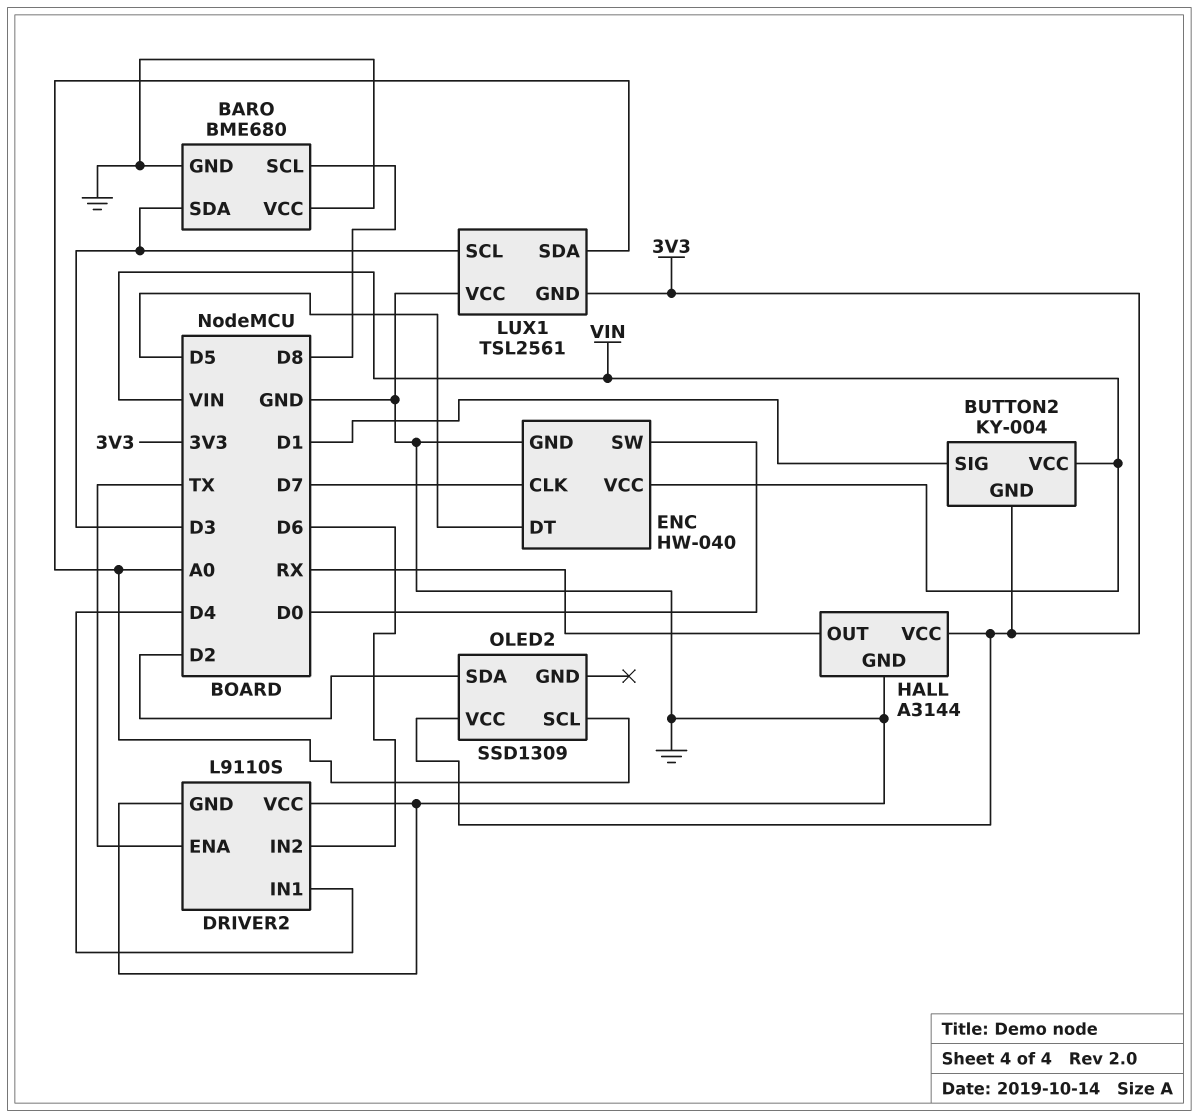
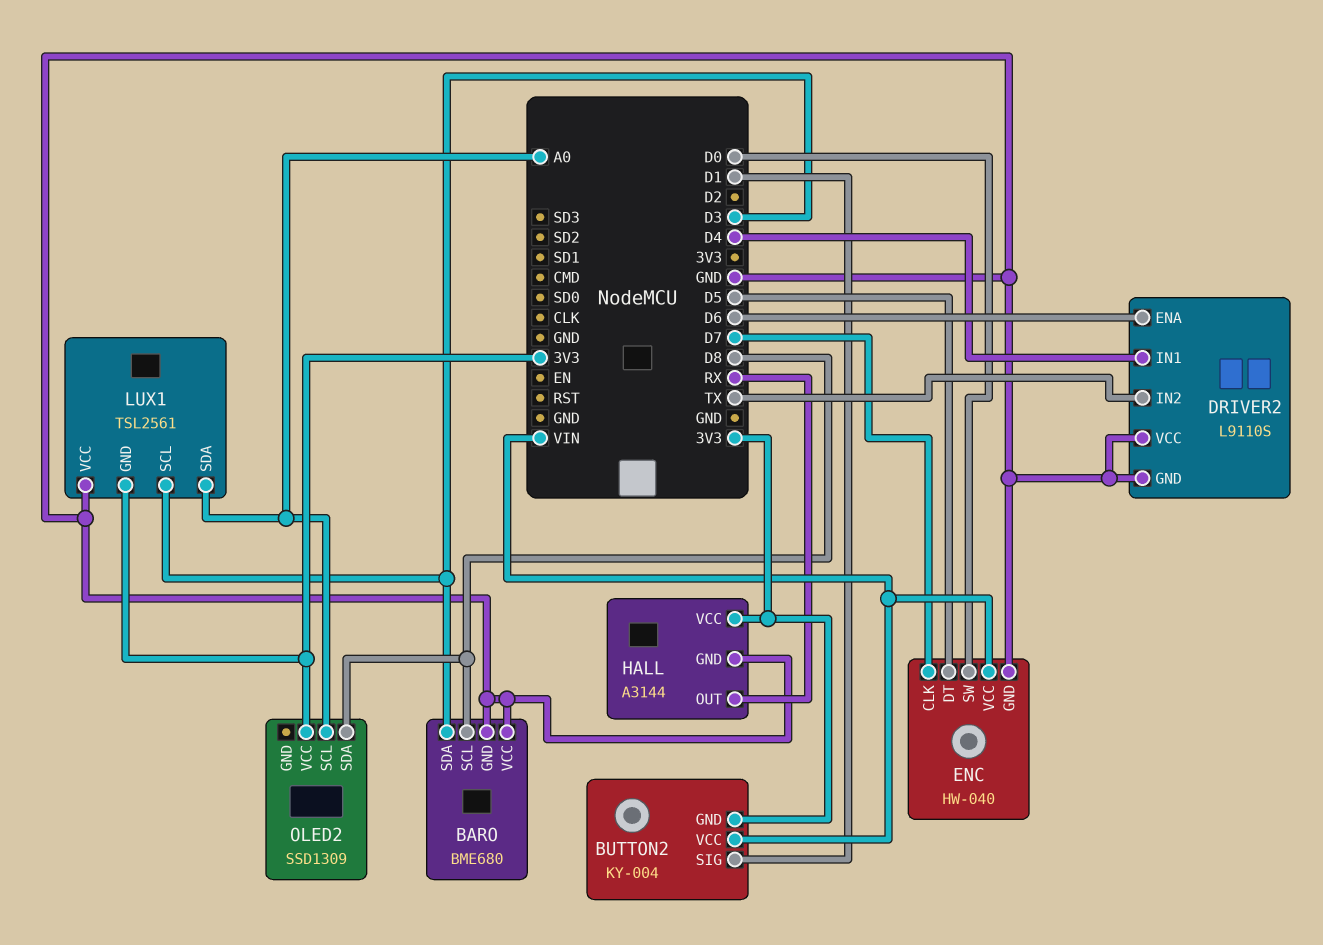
DRIVER2 pin ENA: TX -> D6
DRIVER2 pin IN2: D6 -> TX
OLED2 pin SDA: D2 -> D8

